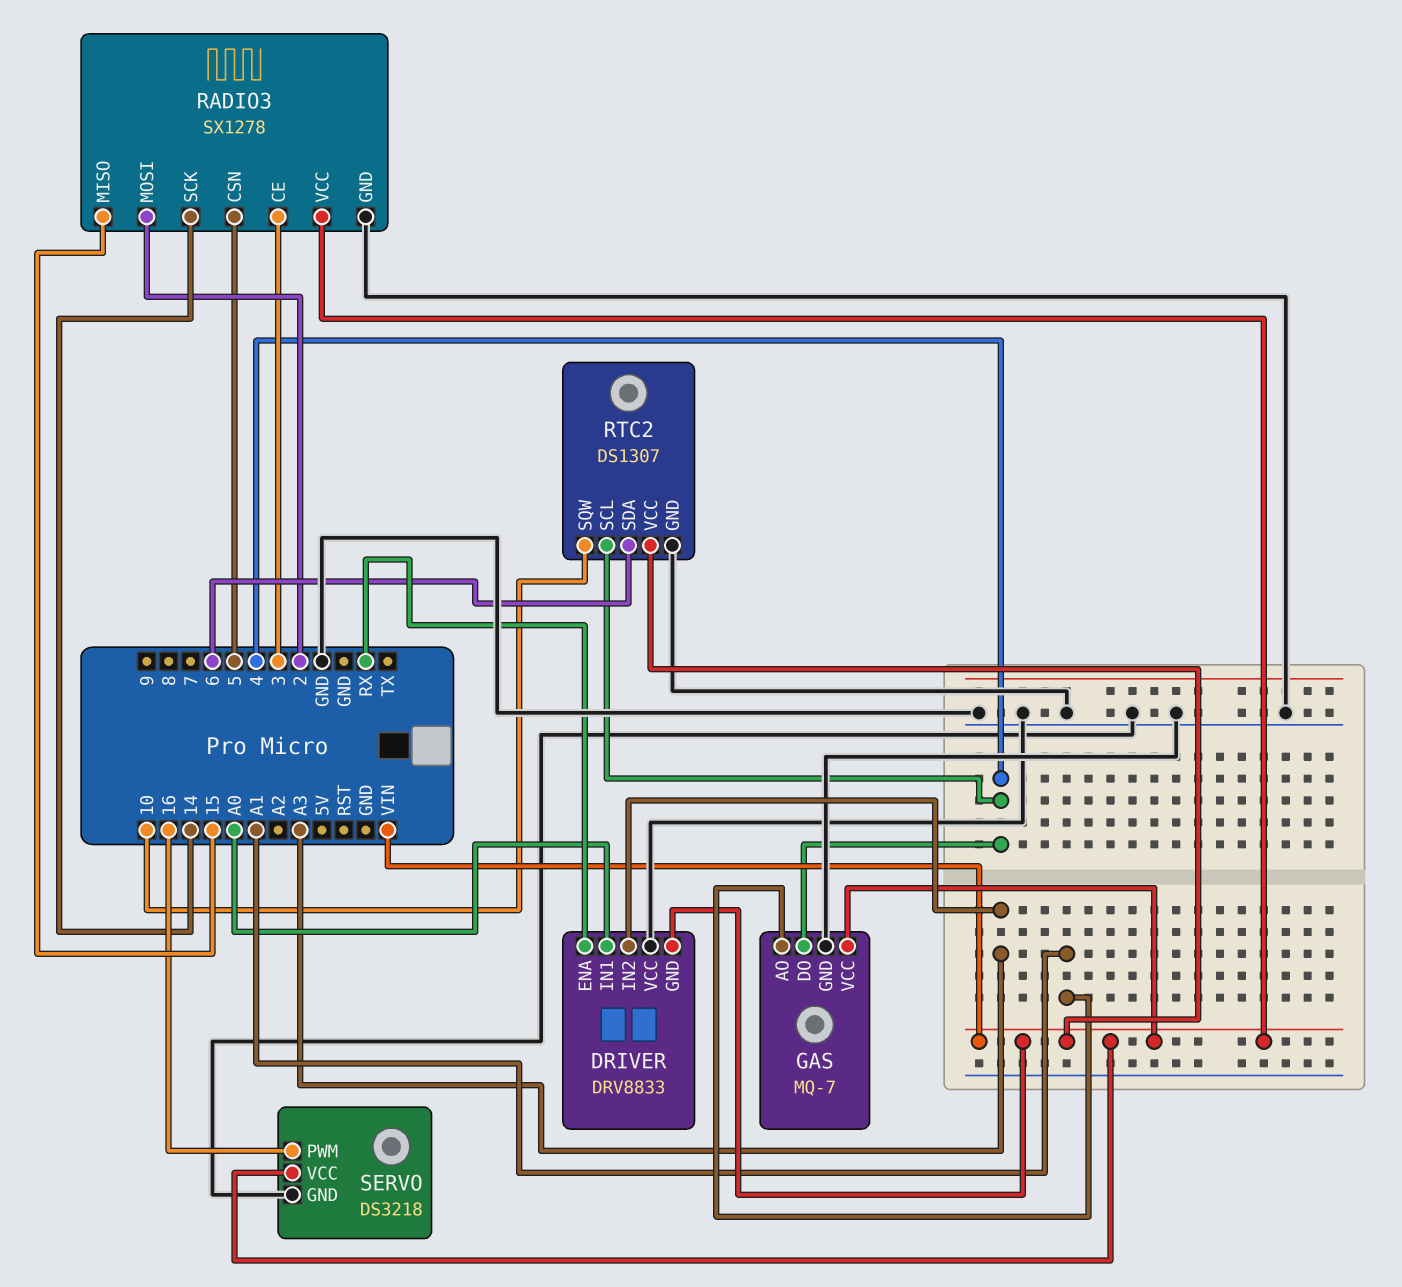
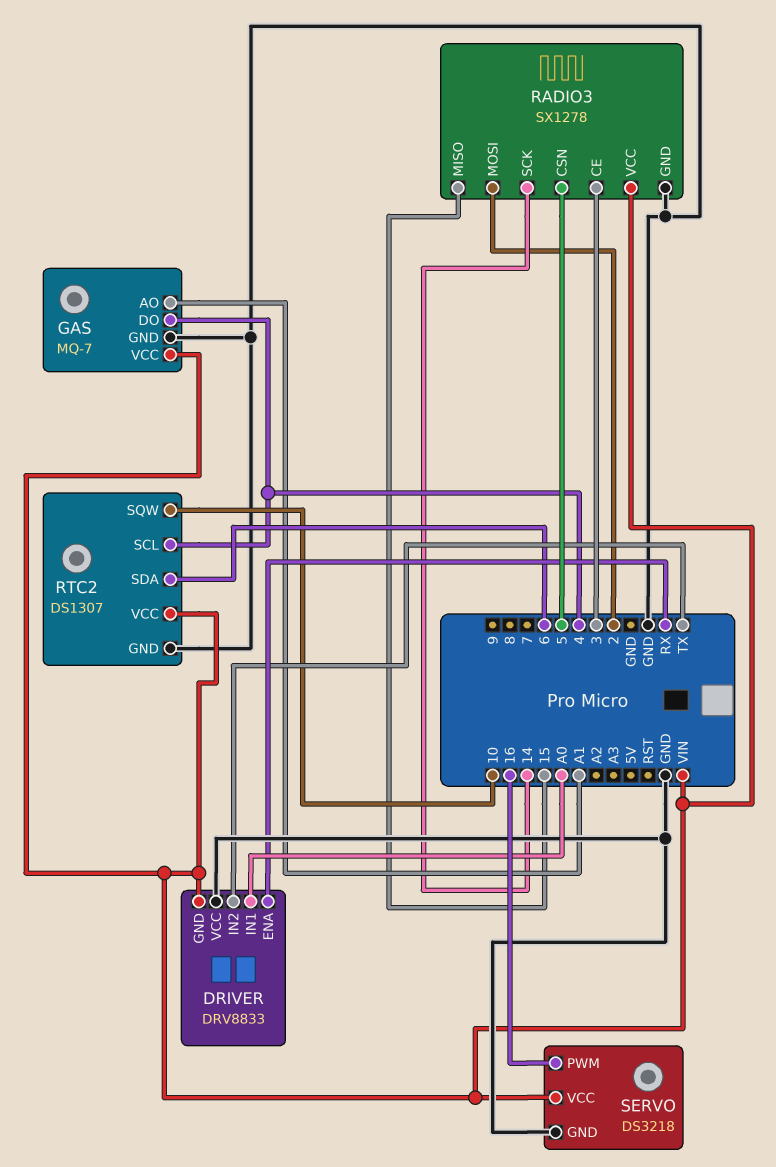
DRIVER pin IN2: A3 -> TX

